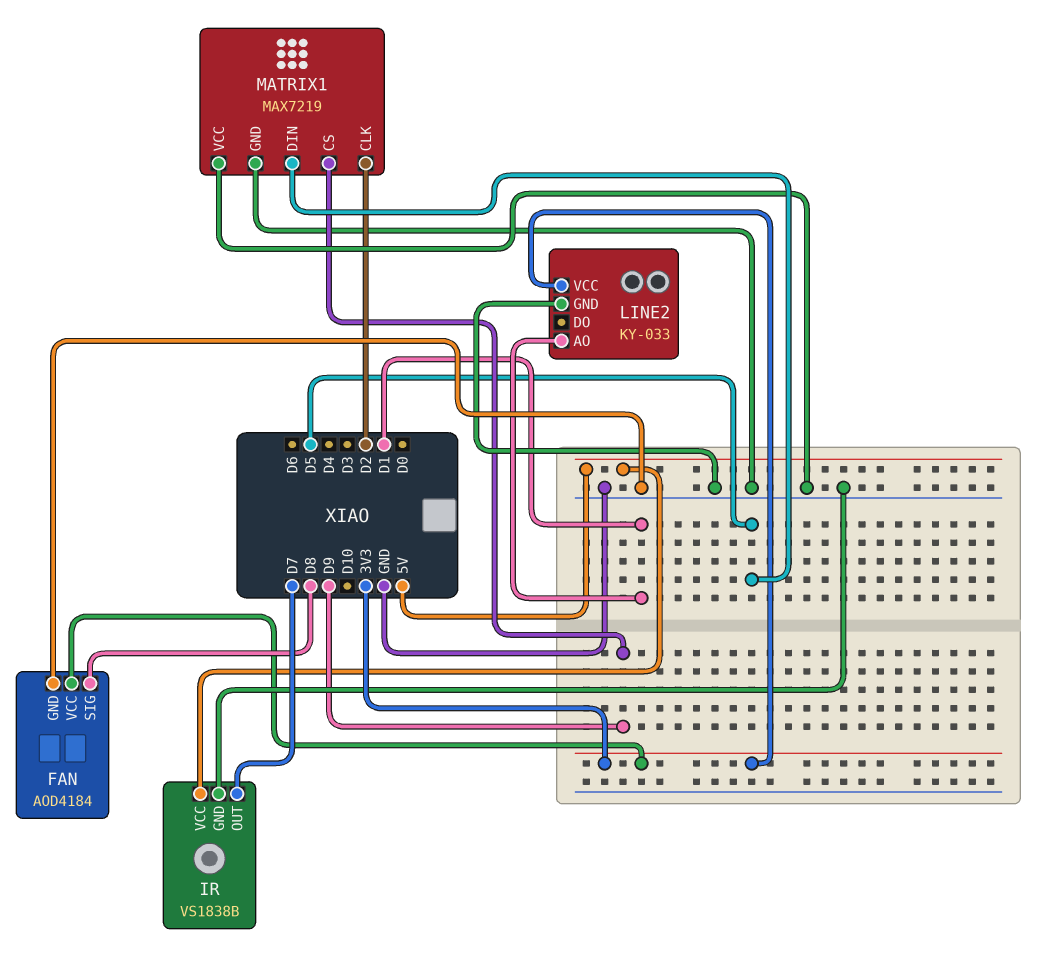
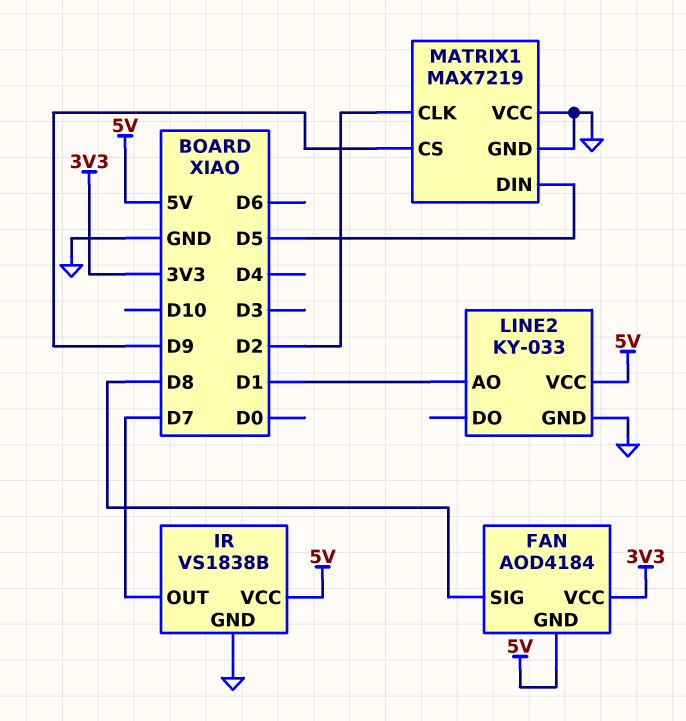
FAN pin GND: GND -> 5V
LINE2 pin VCC: 3V3 -> 5V

